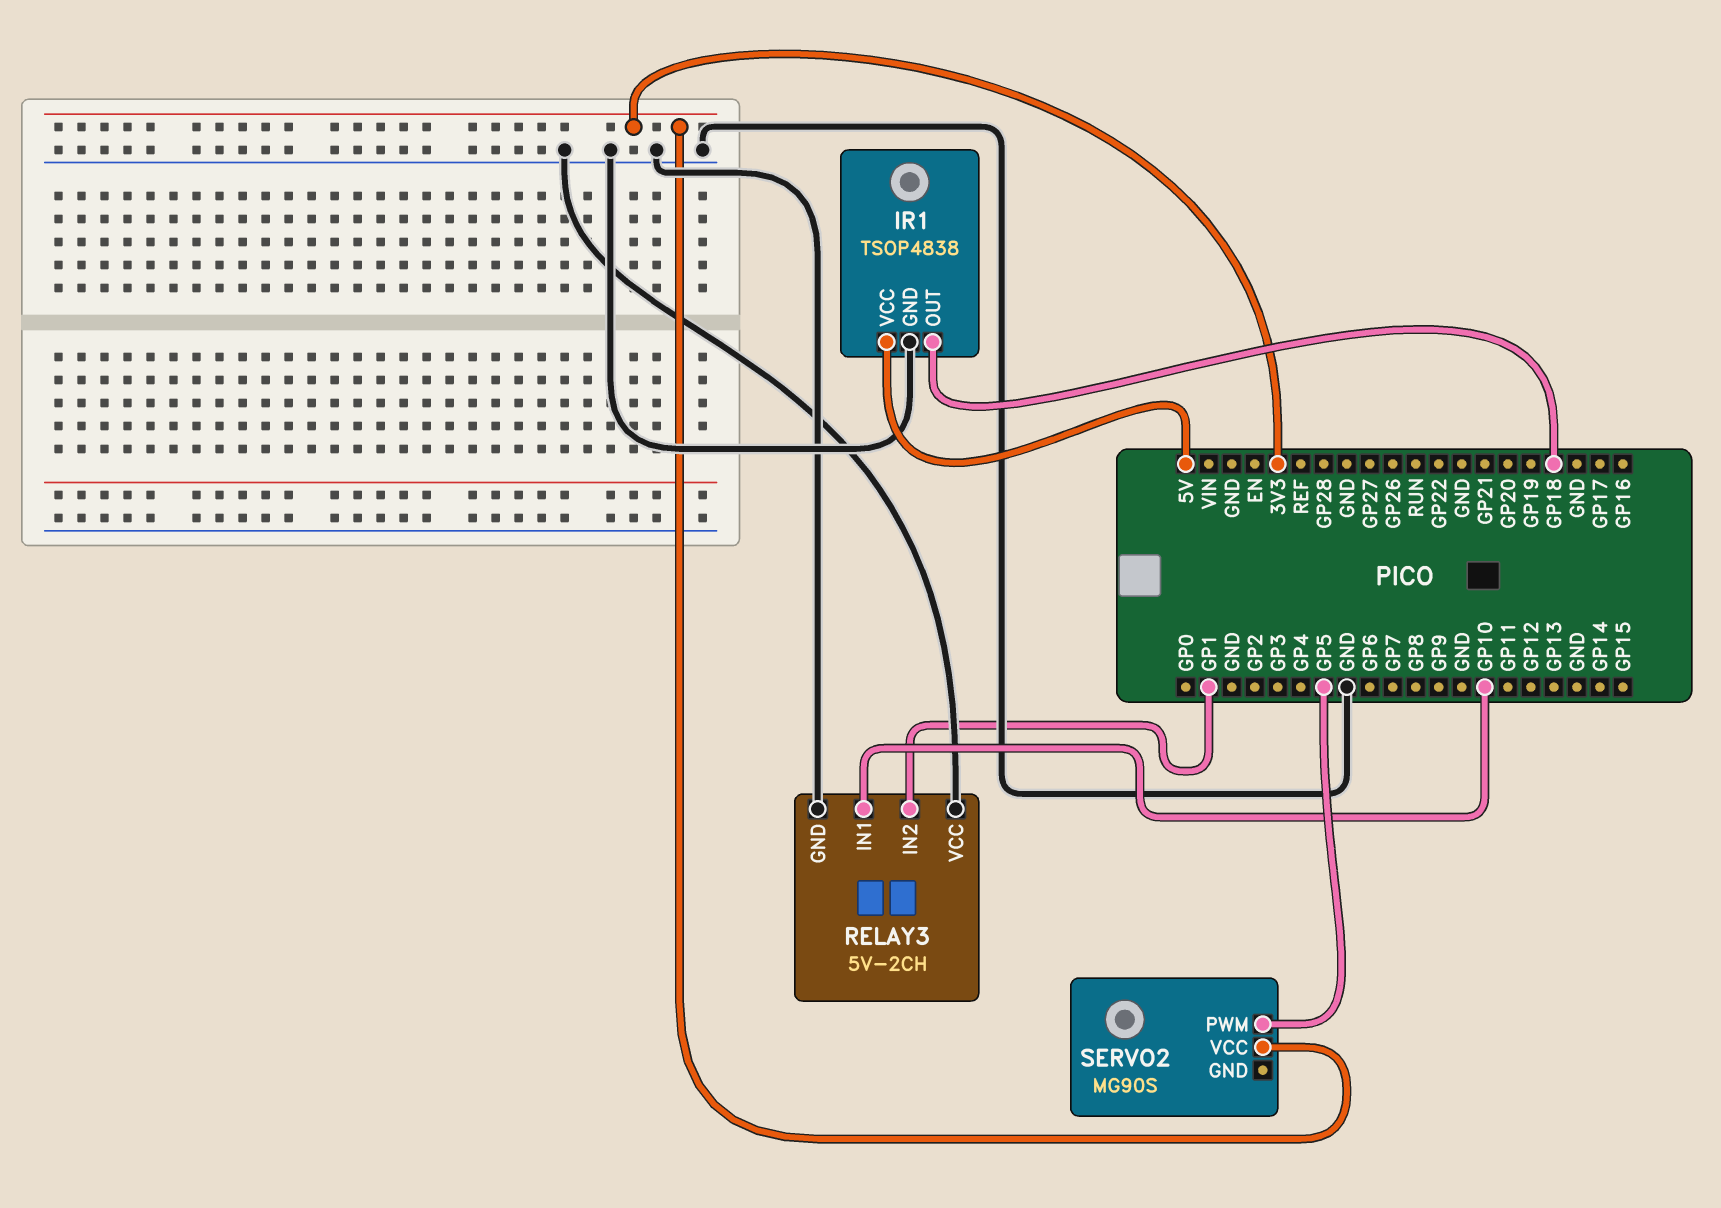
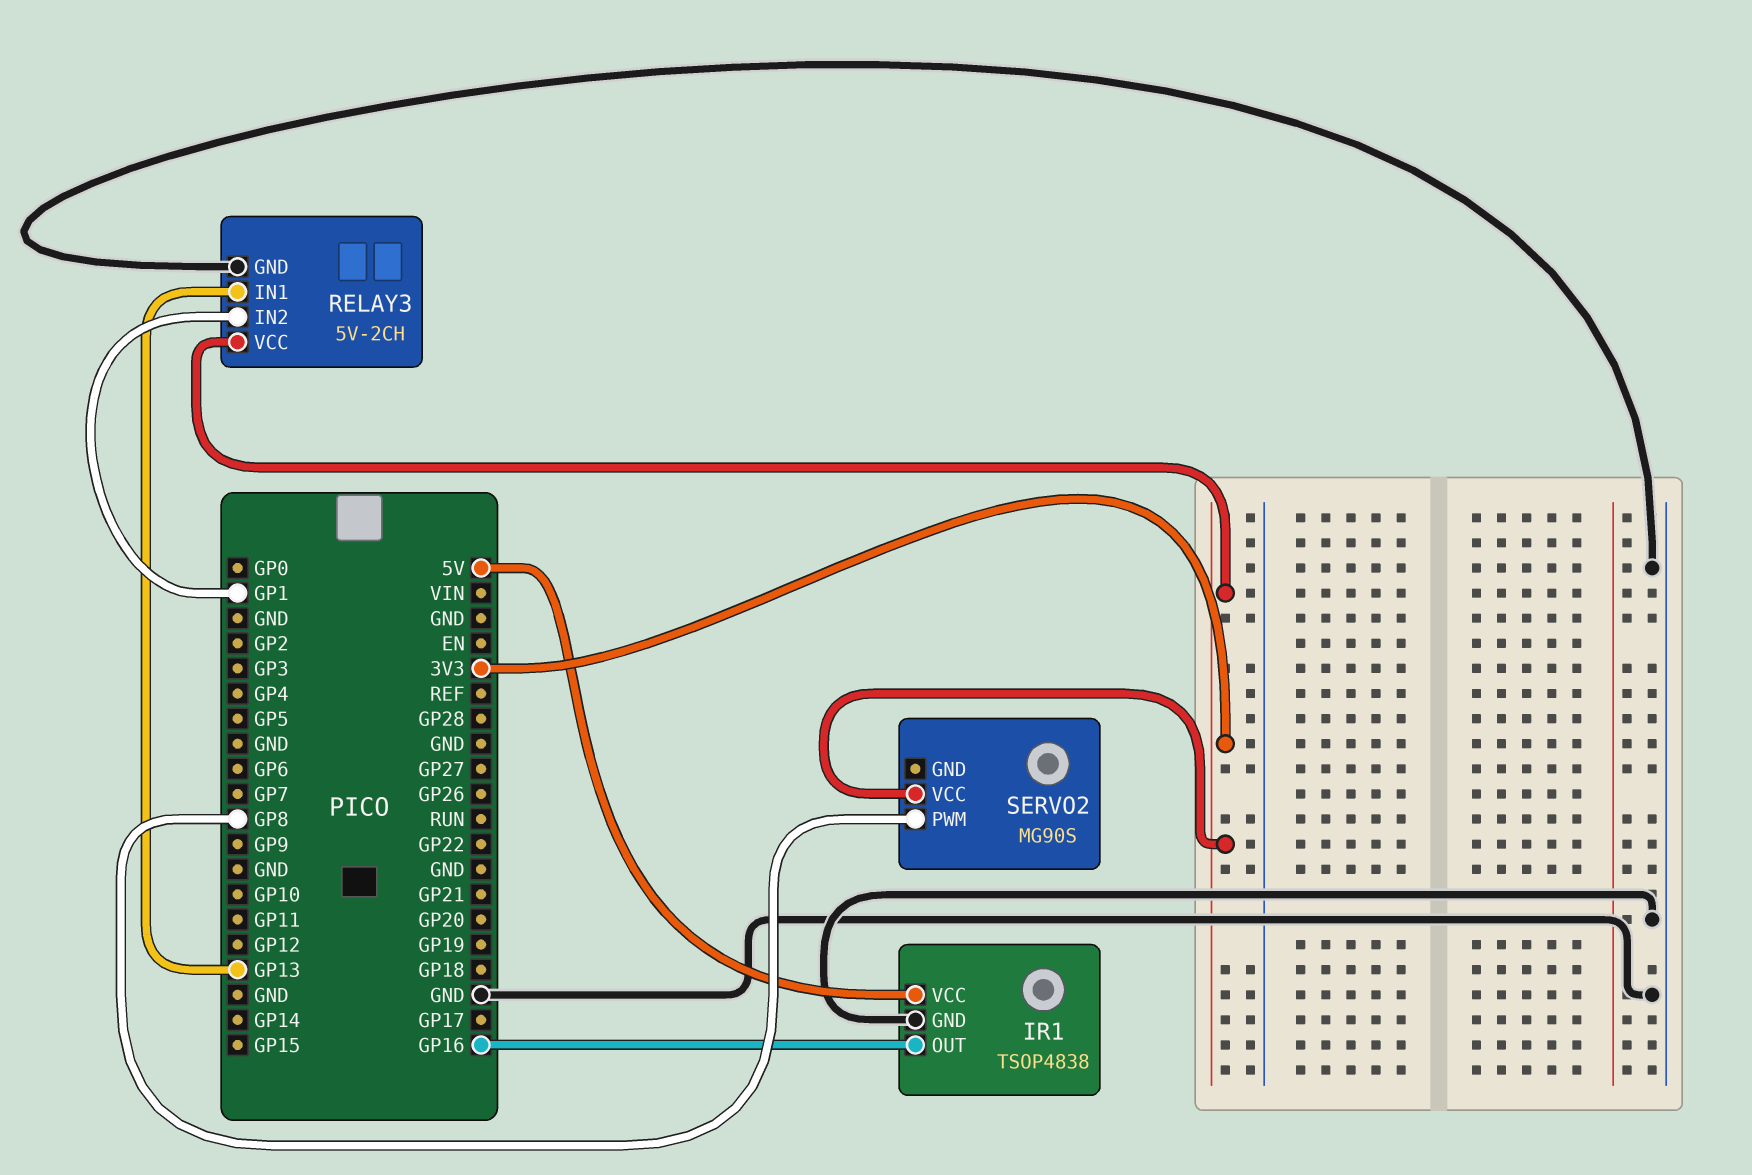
IR1 pin OUT: GP18 -> GP16
RELAY3 pin IN1: GP10 -> GP13
RELAY3 pin VCC: GND -> 3V3
SERVO2 pin PWM: GP5 -> GP8

